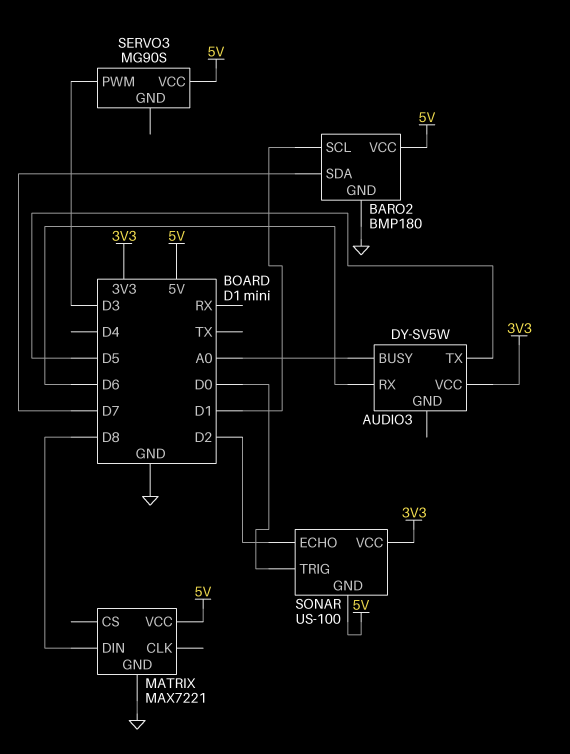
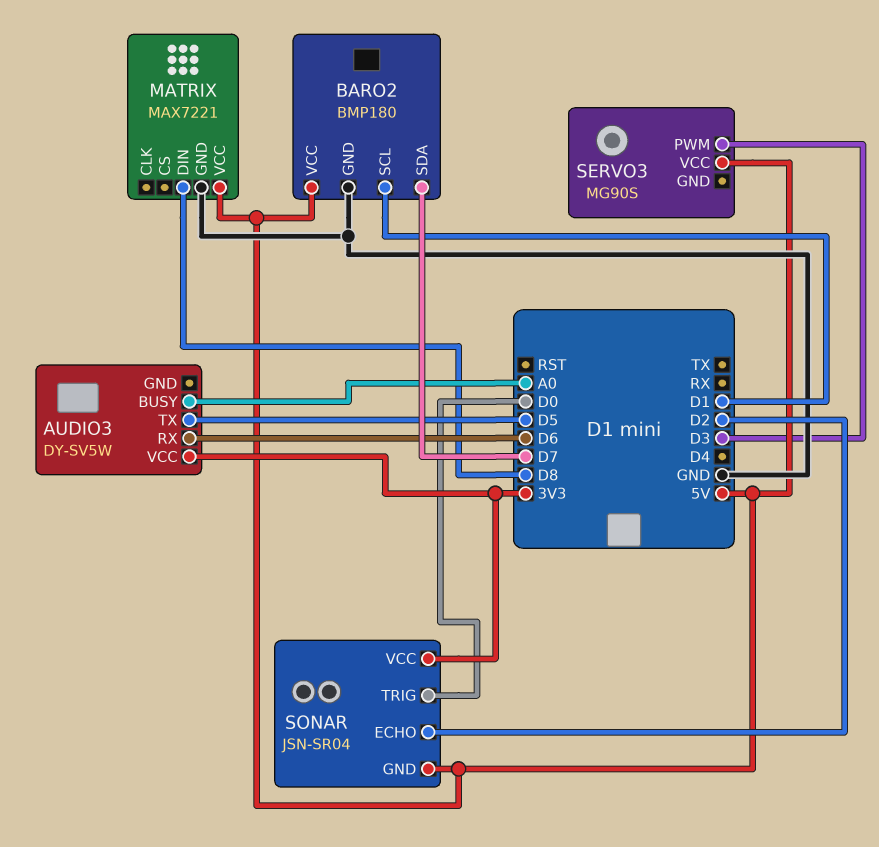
SONAR: US-100 -> JSN-SR04

